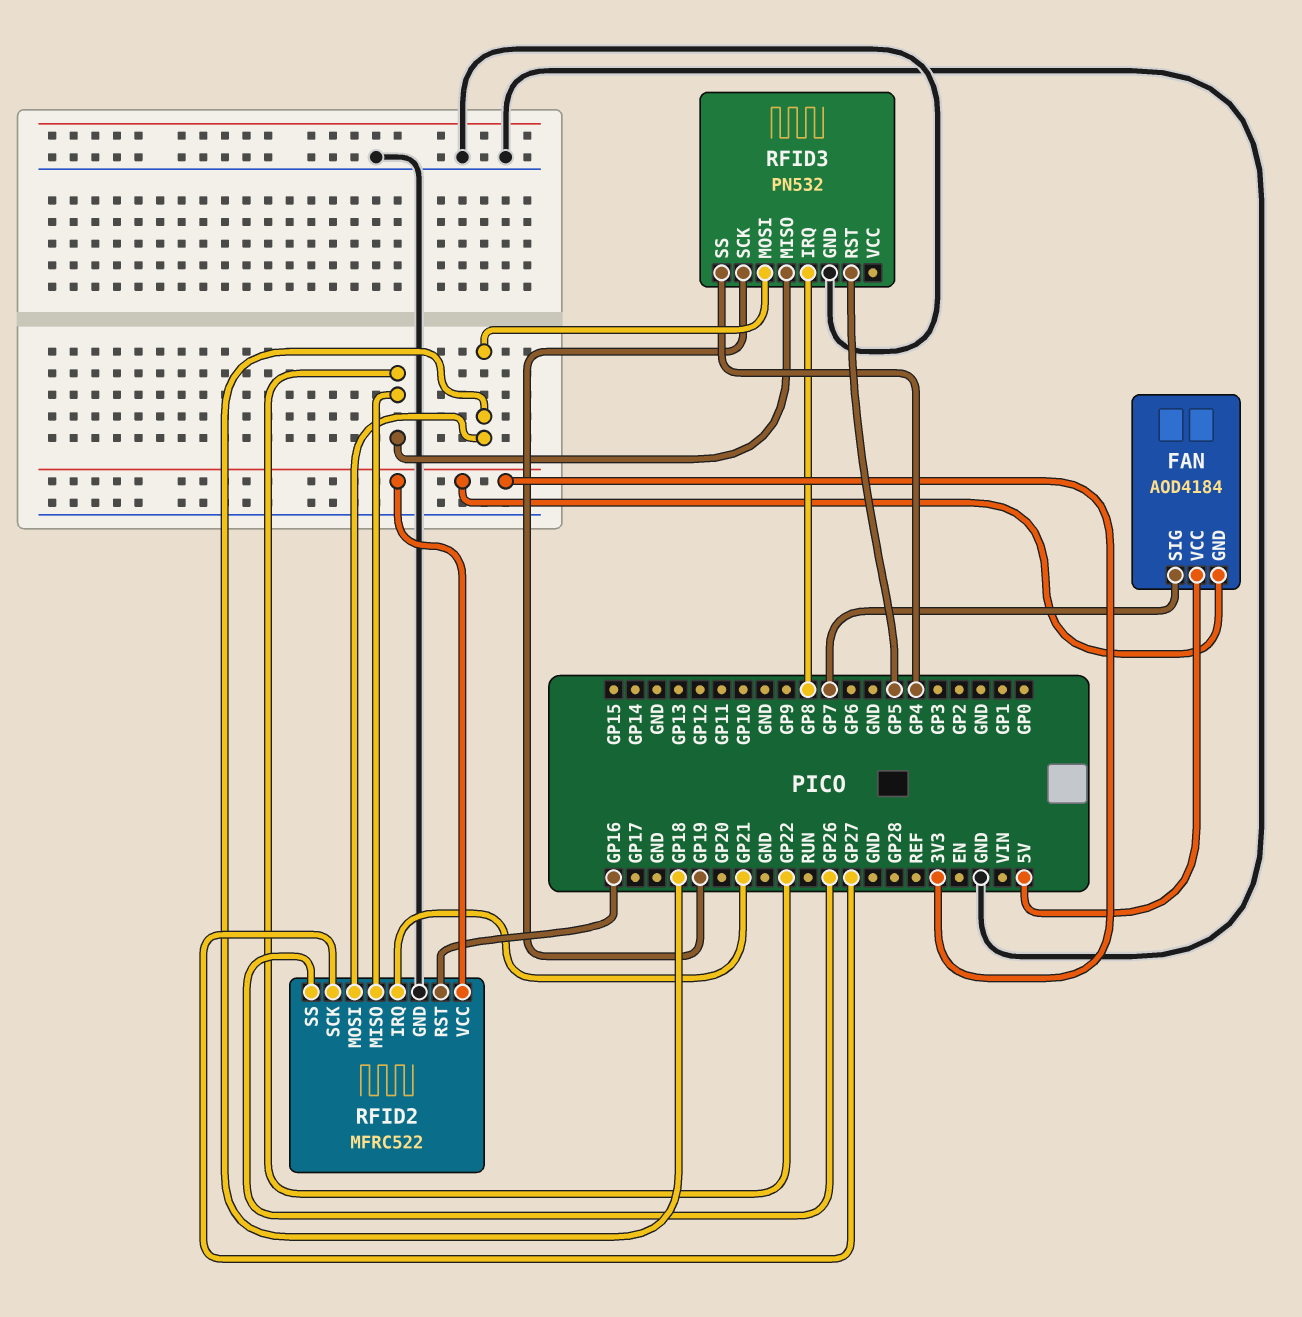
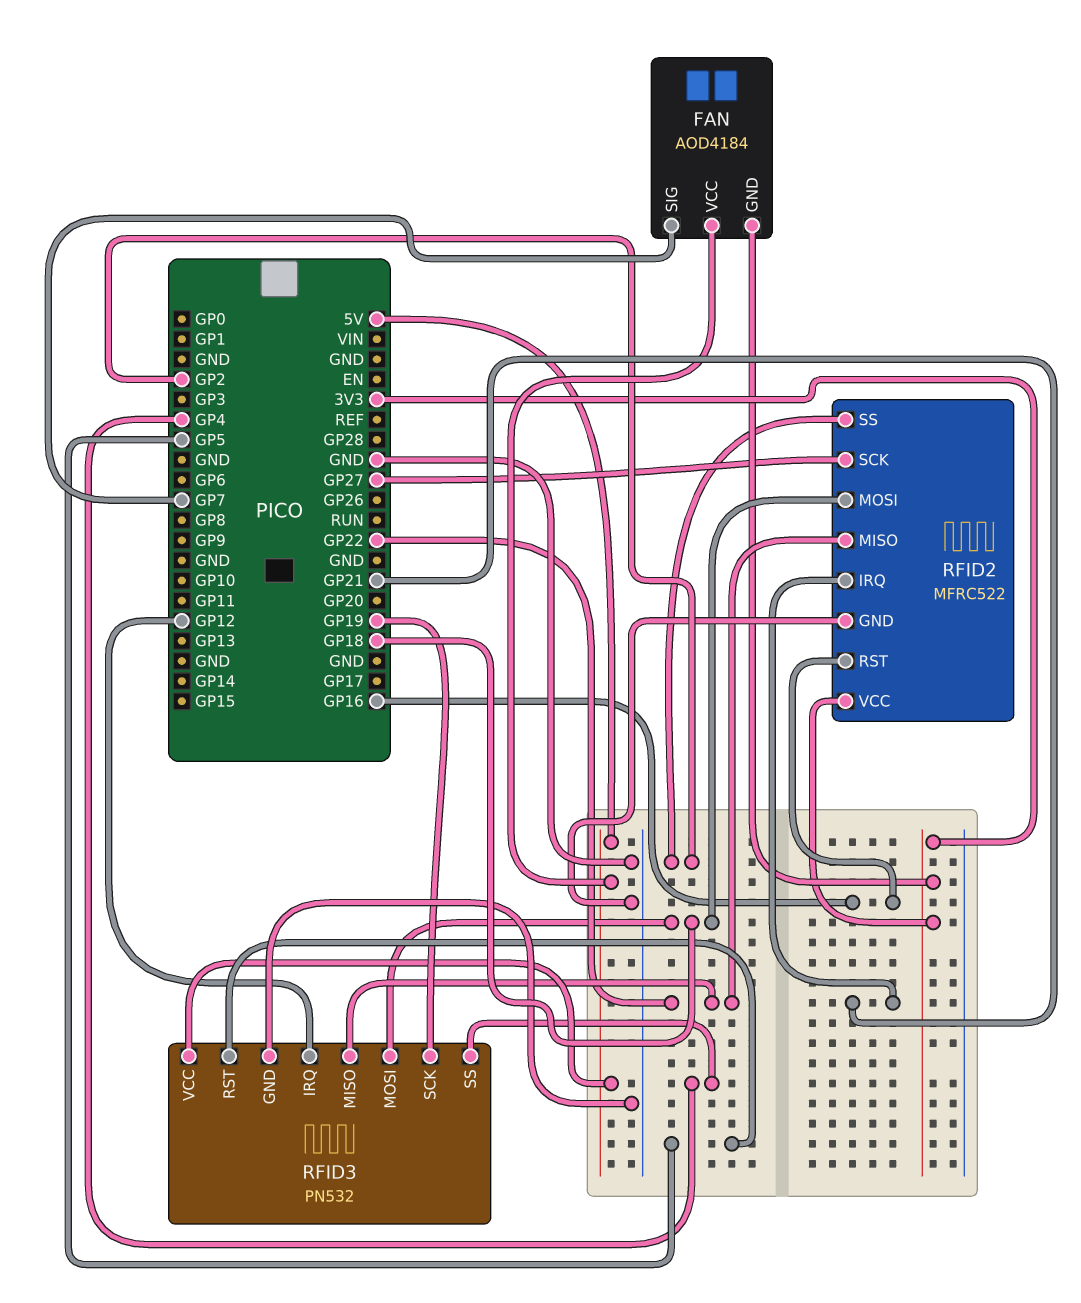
RFID2 pin SS: GP26 -> GP2
RFID3 pin IRQ: GP8 -> GP12
RFID3 pin VCC: none -> 5V

